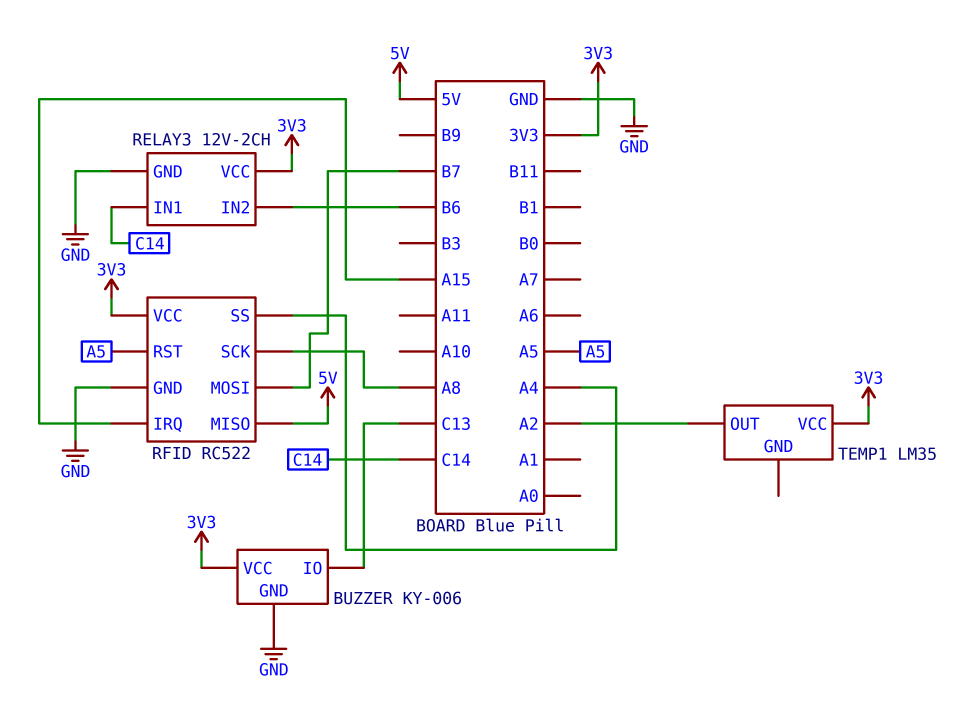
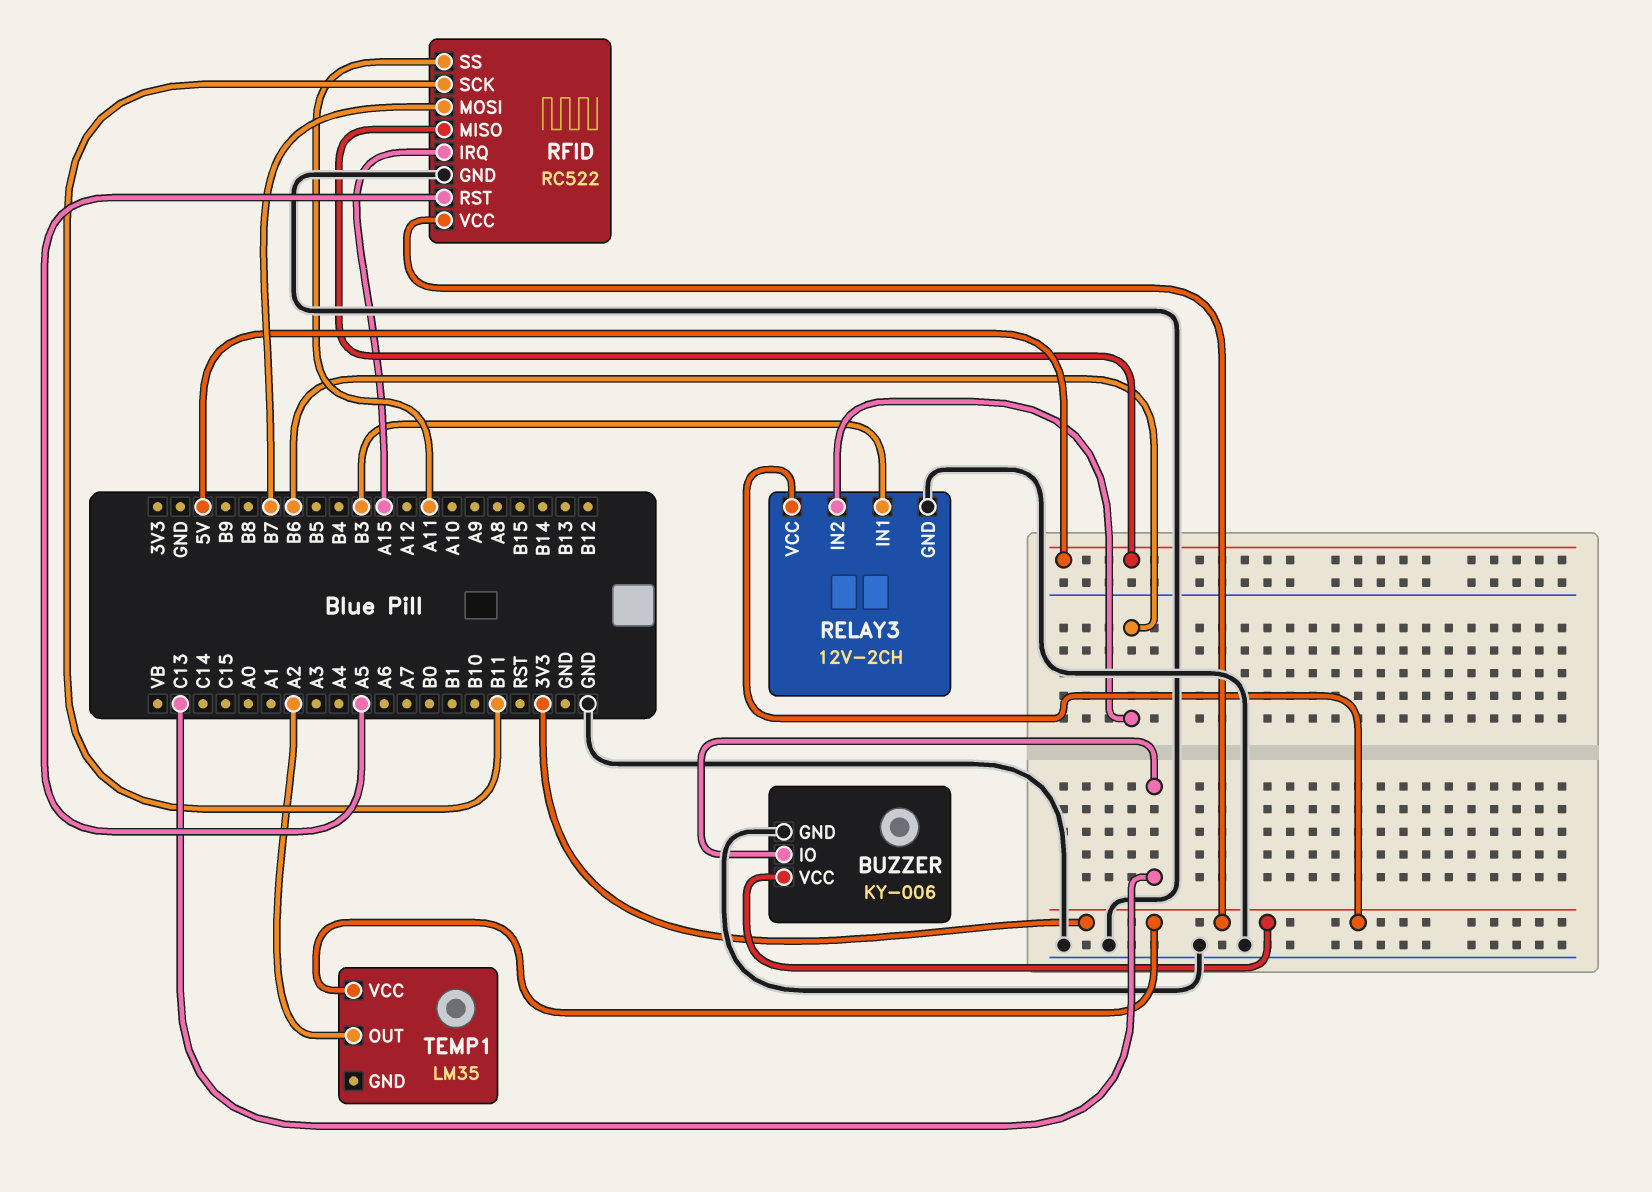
RELAY3 pin IN1: C14 -> B3
RFID pin SCK: A8 -> B11
RFID pin SS: A4 -> A11

